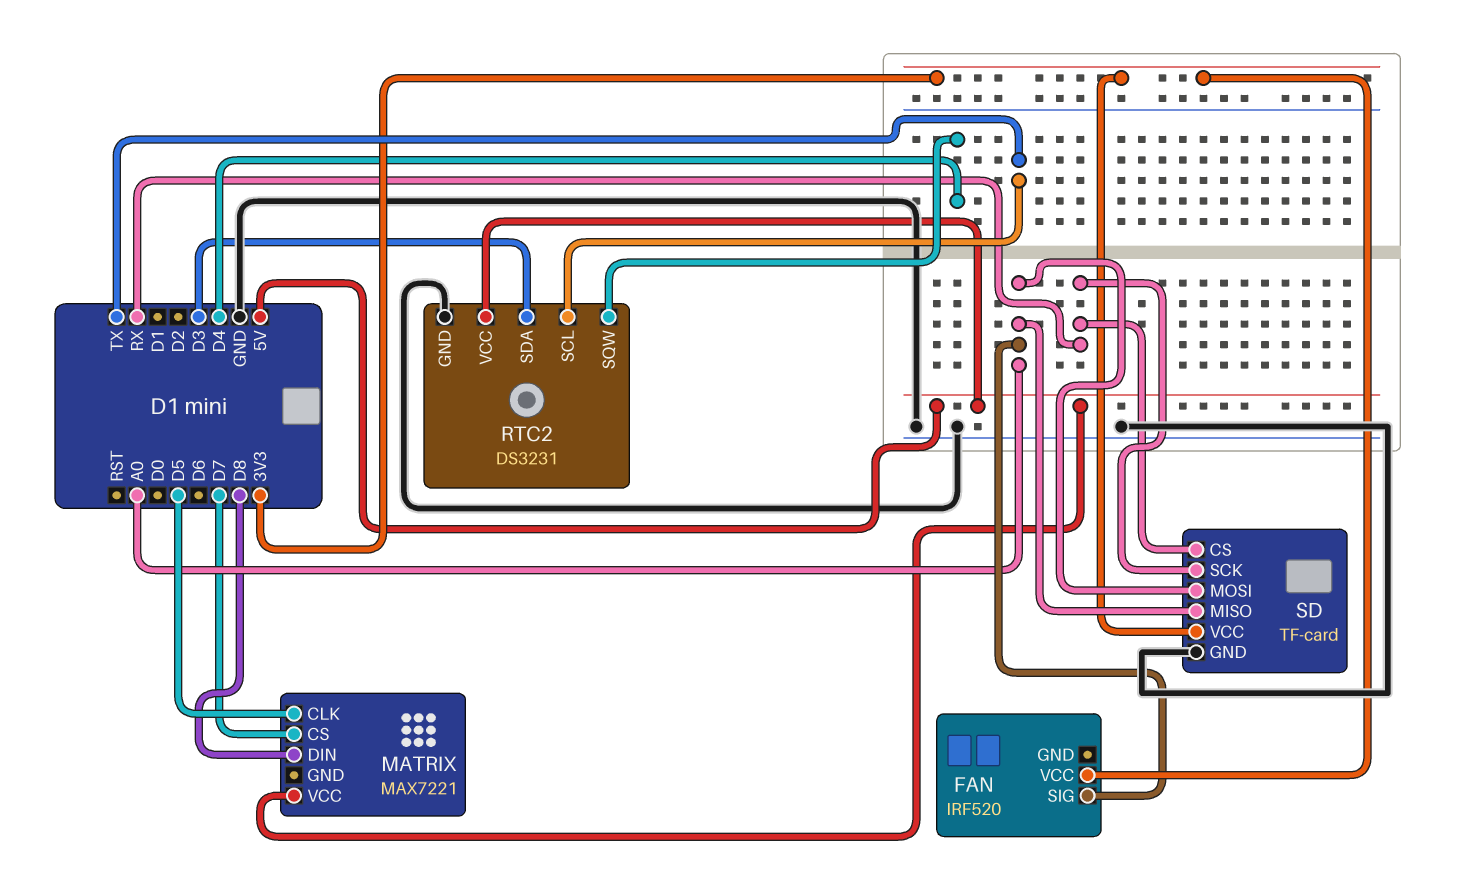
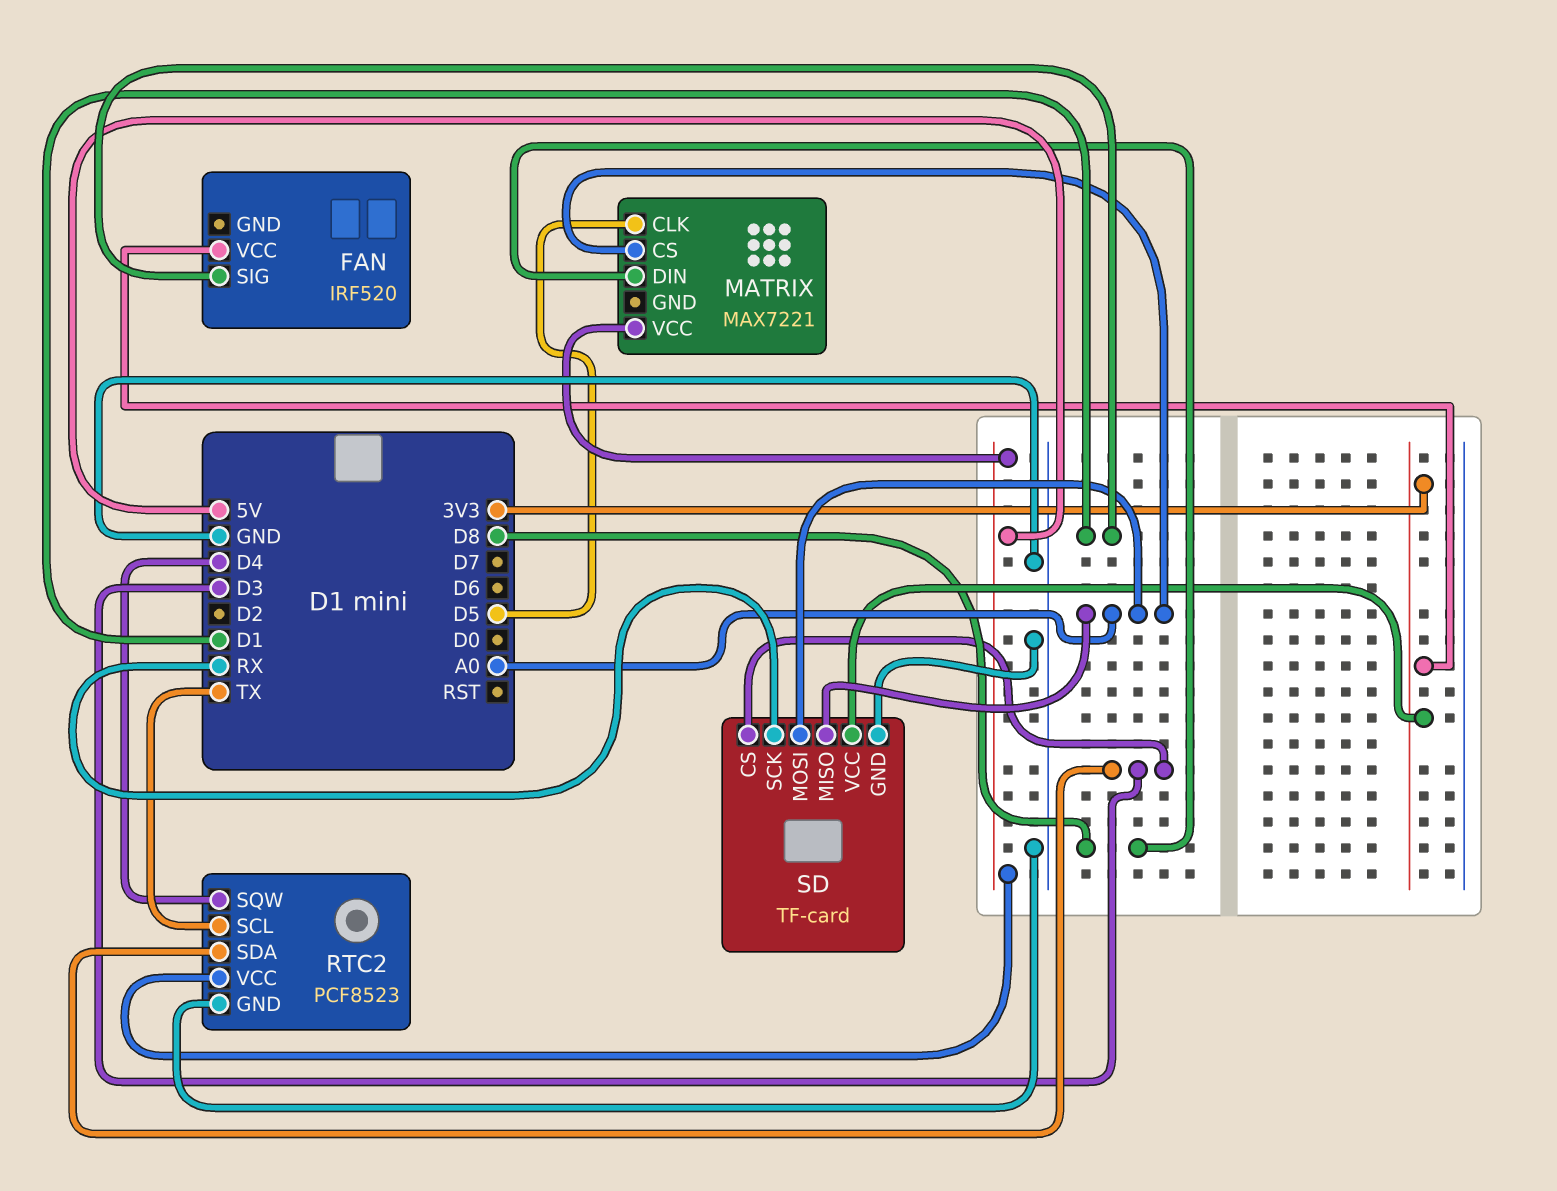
FAN pin SIG: A0 -> D1
MATRIX pin CS: D7 -> A0
RTC2: DS3231 -> PCF8523
SD pin CS: RX -> D3

